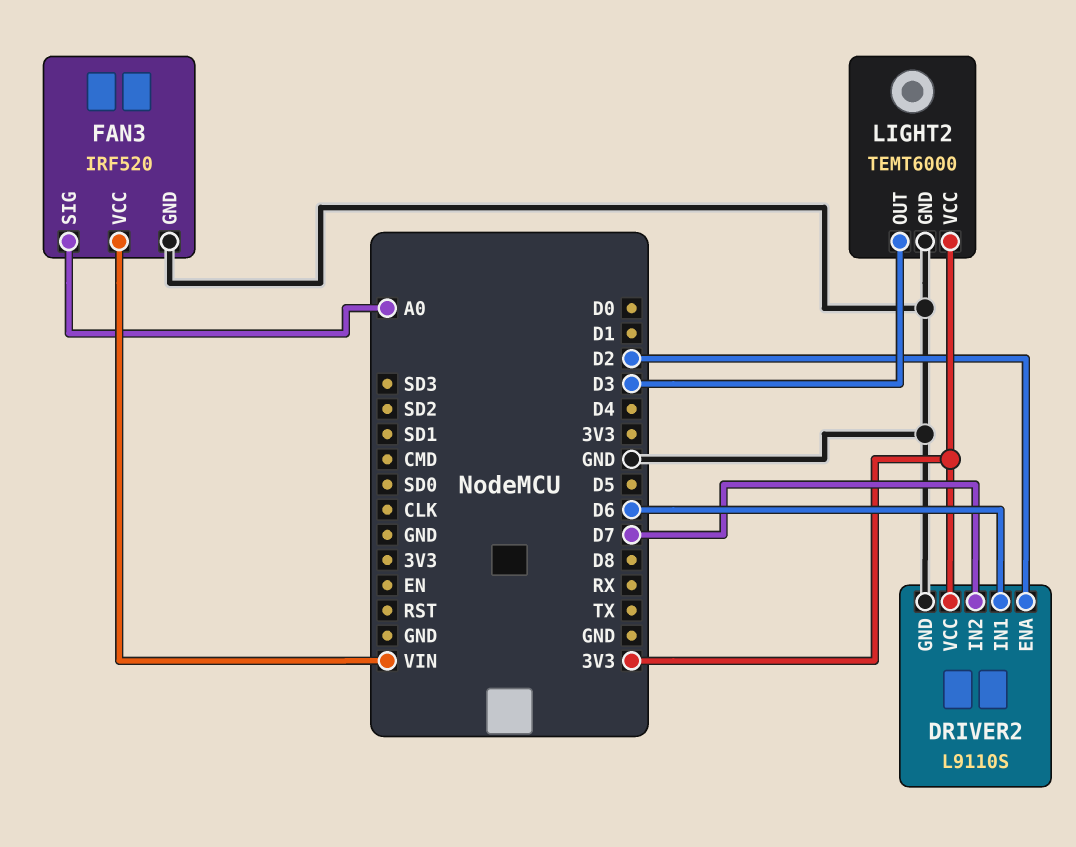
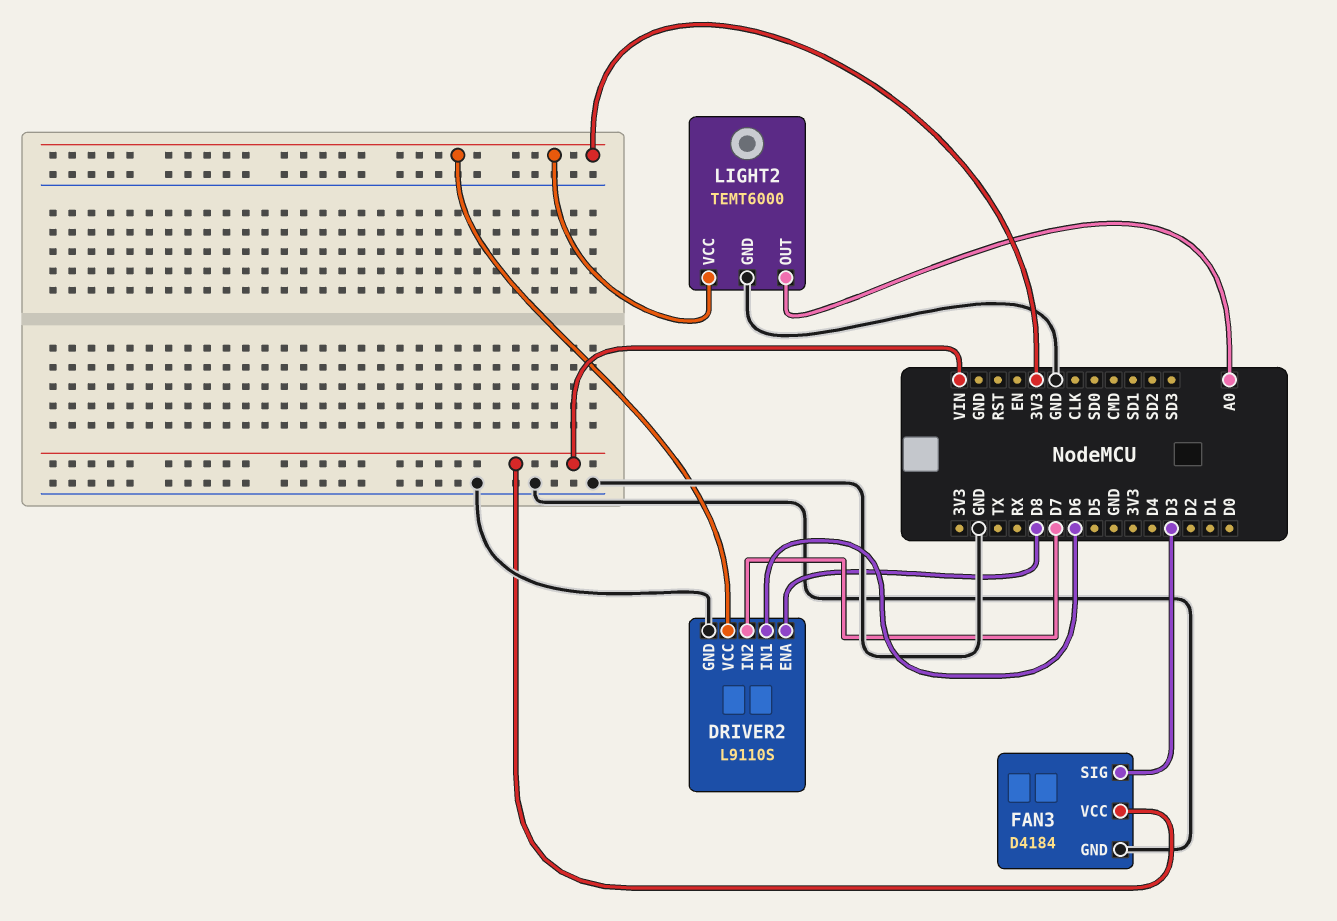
DRIVER2 pin ENA: D2 -> D8
FAN3: IRF520 -> D4184
FAN3 pin SIG: A0 -> D3
LIGHT2 pin OUT: D3 -> A0

